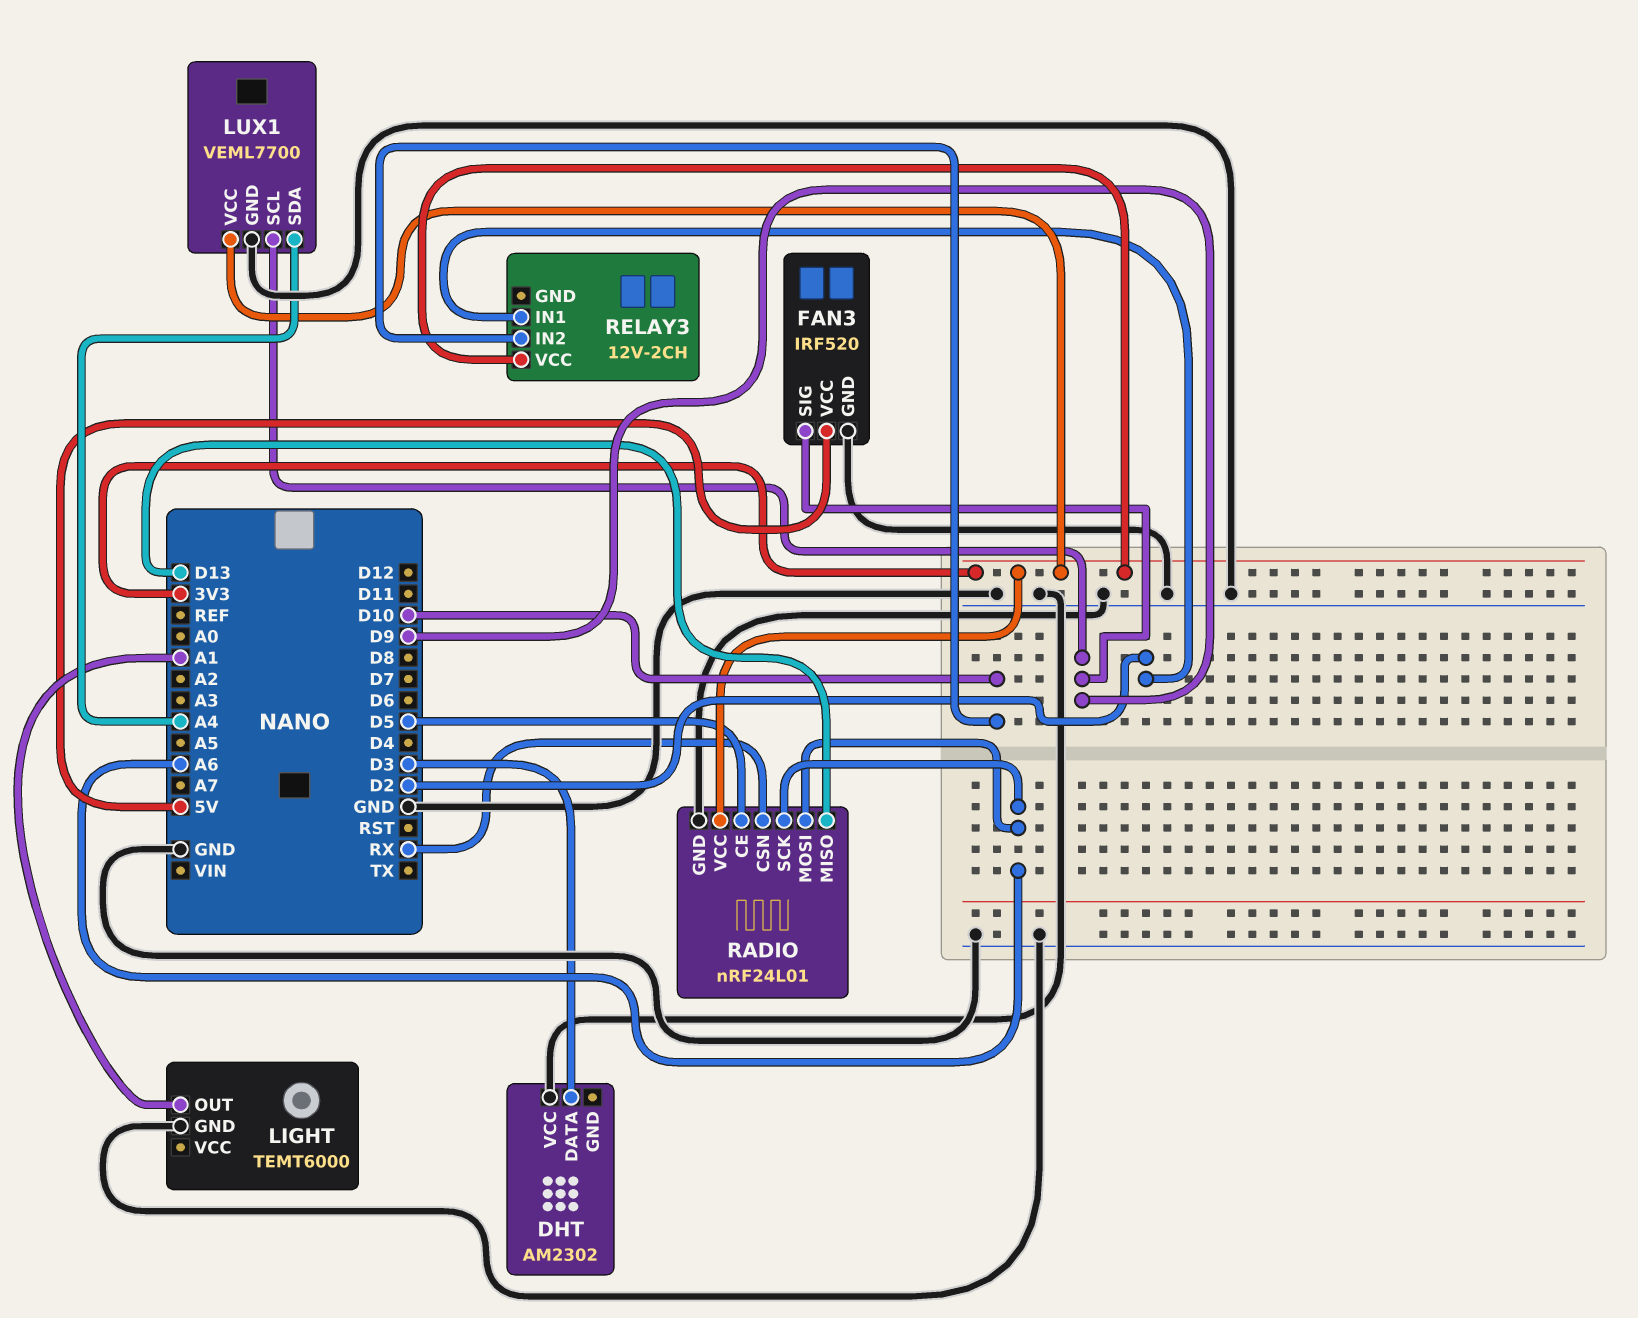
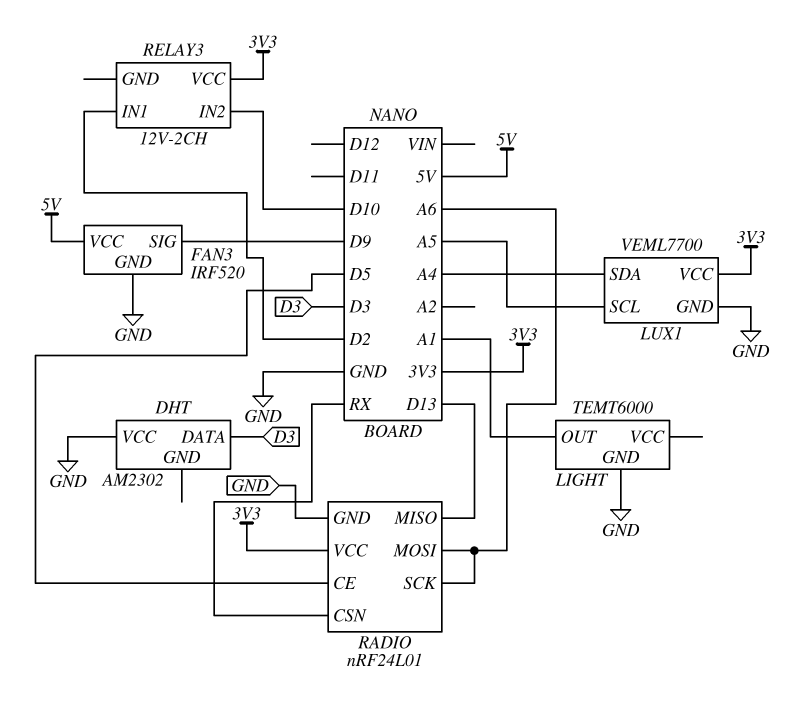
LUX1 pin SCL: D9 -> A5

